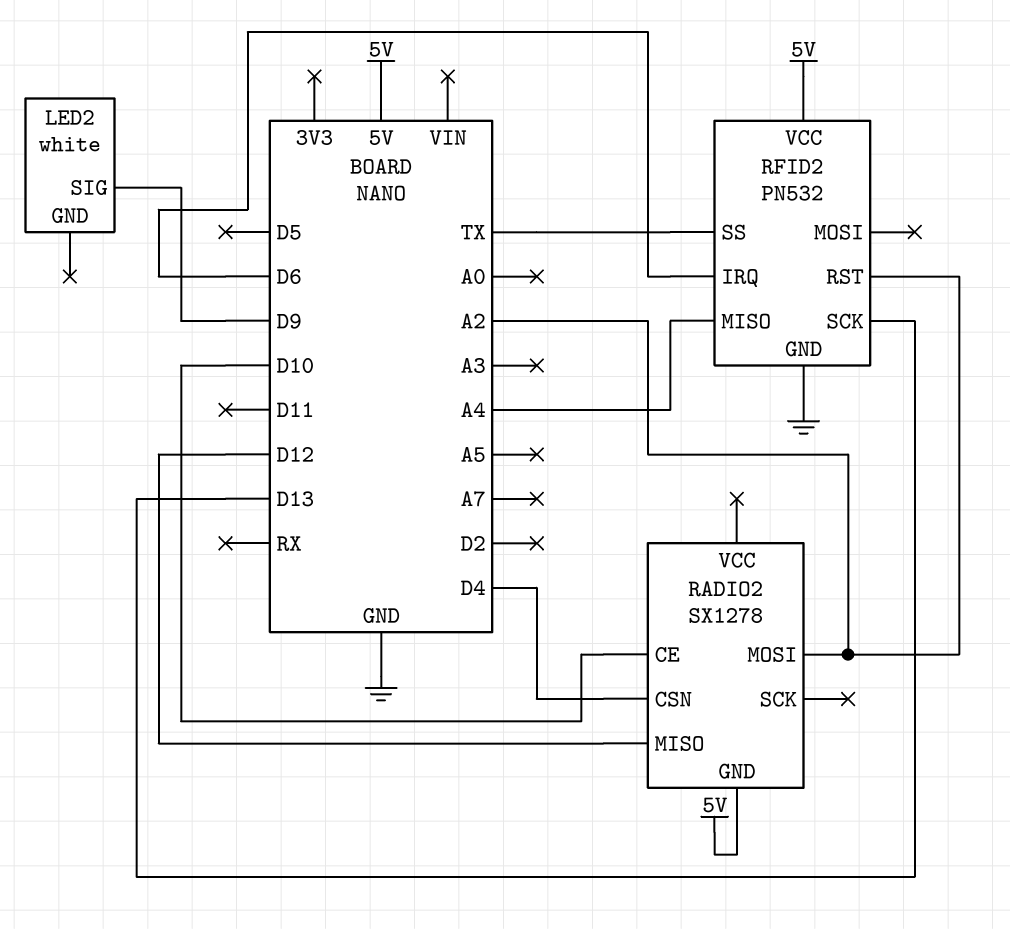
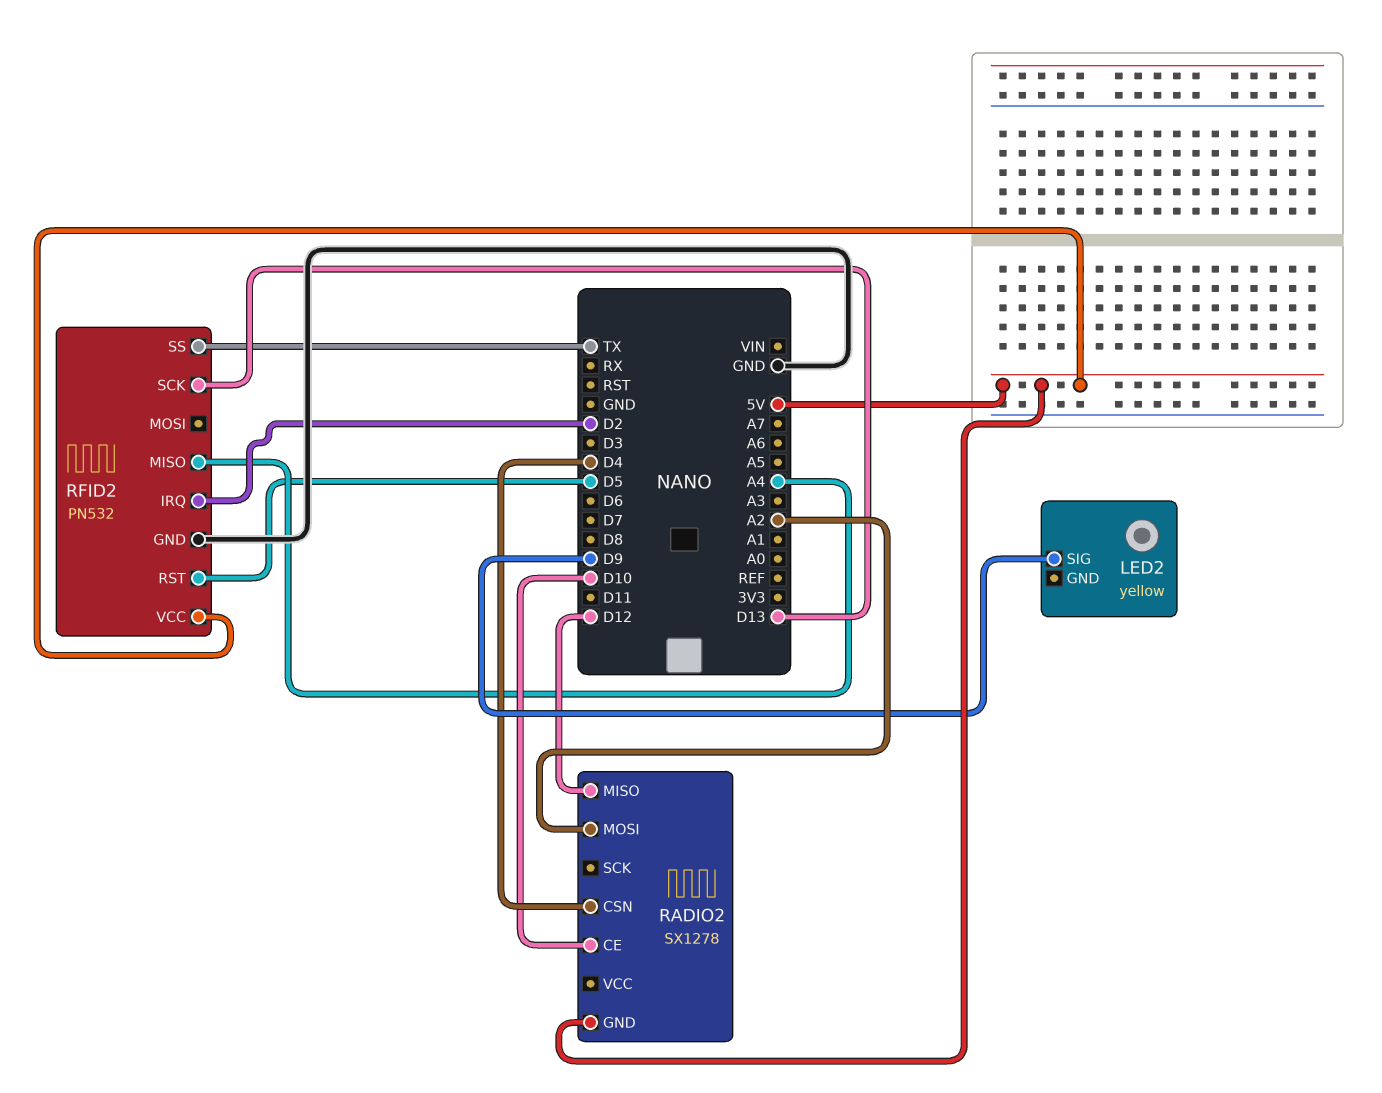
LED2: white -> yellow
RFID2 pin IRQ: D6 -> D2
RFID2 pin RST: A2 -> D5

